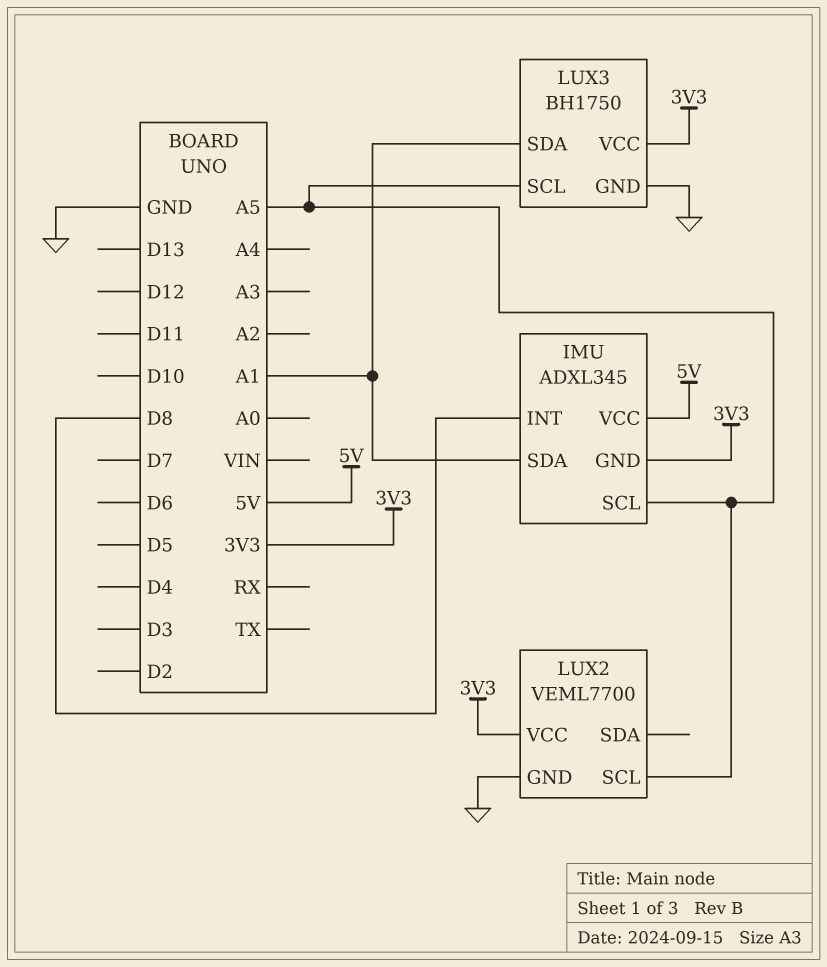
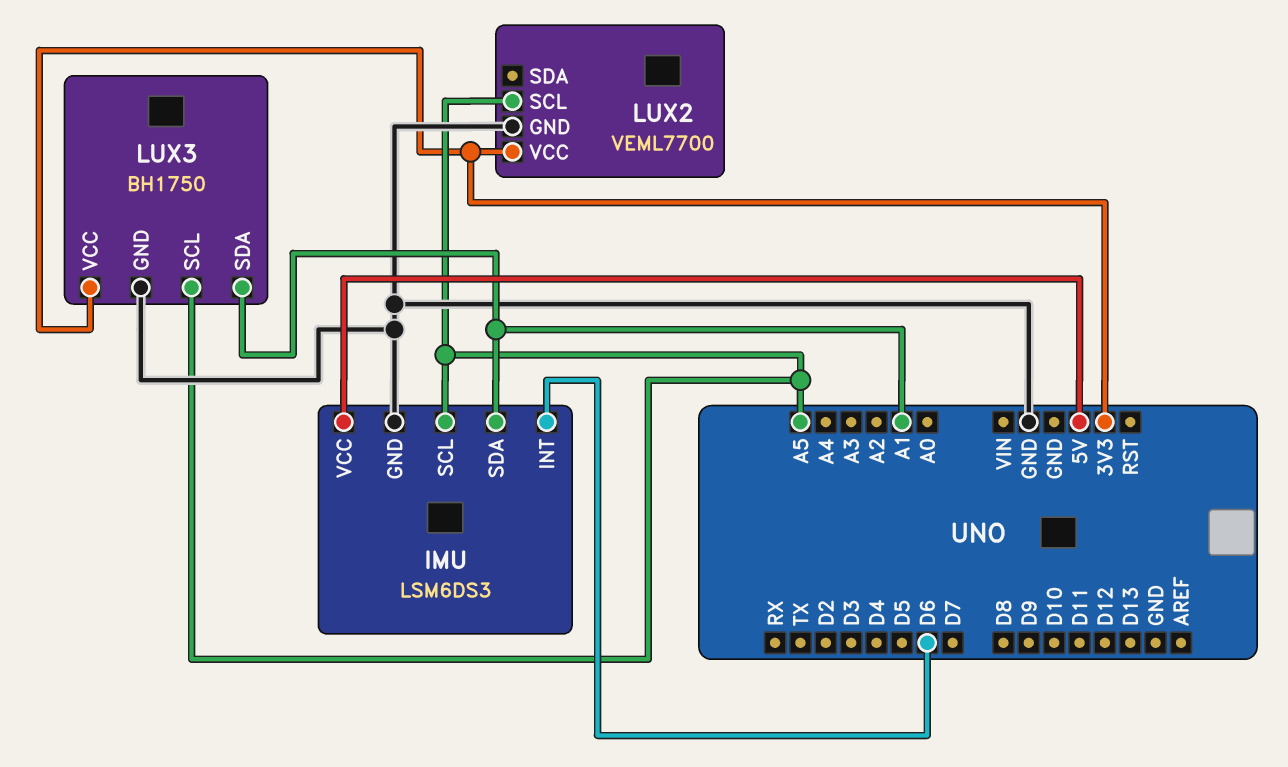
IMU: ADXL345 -> LSM6DS3
IMU pin GND: 3V3 -> GND
IMU pin INT: D8 -> D6

